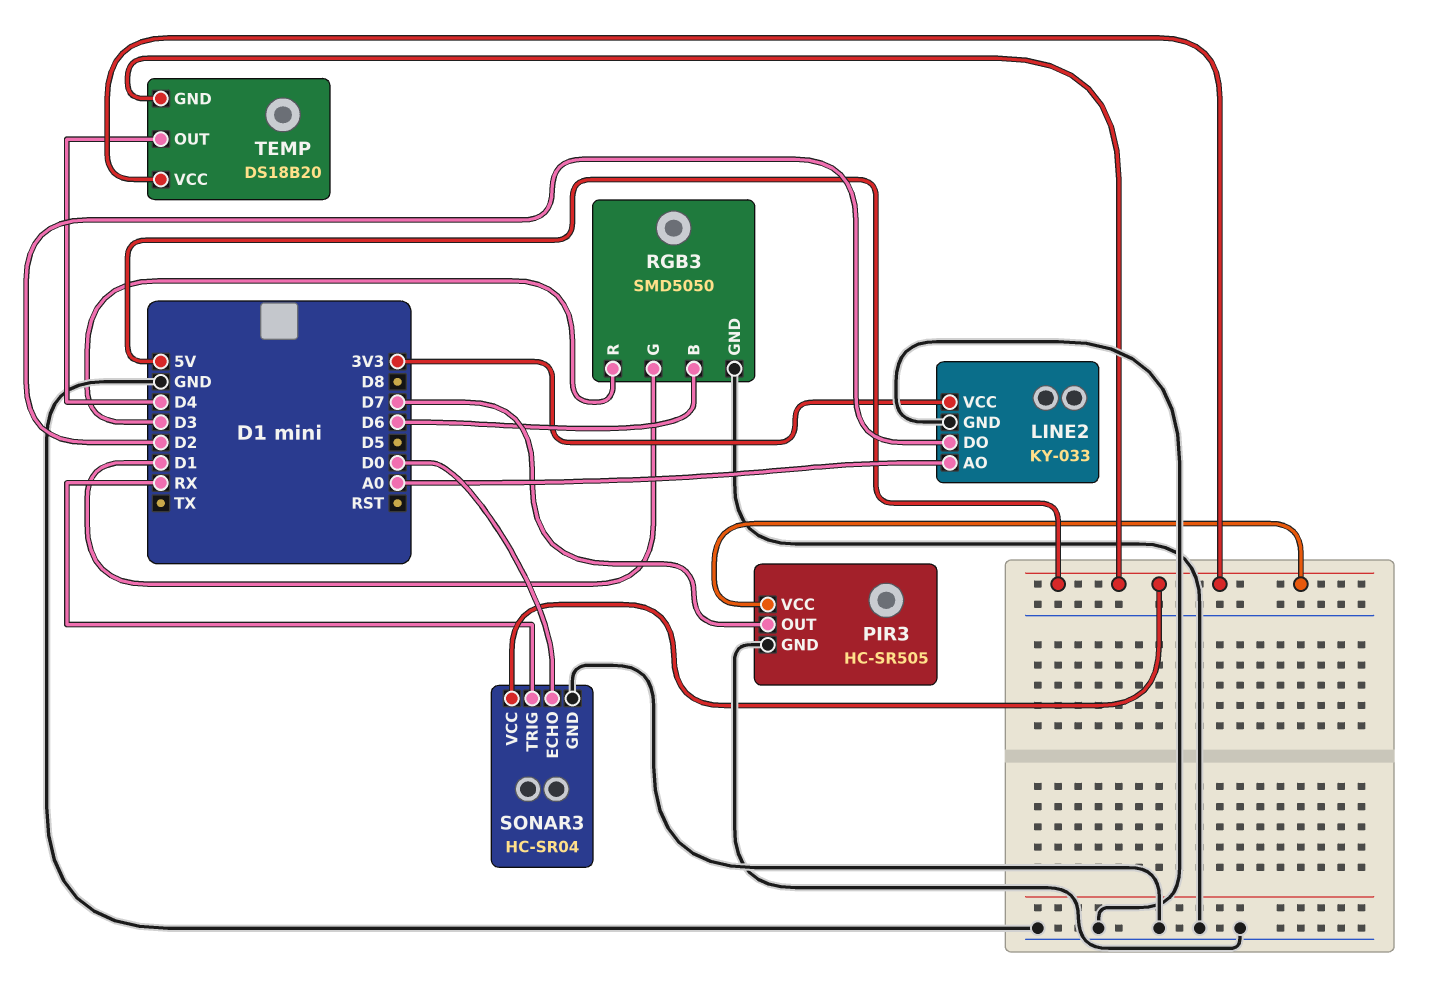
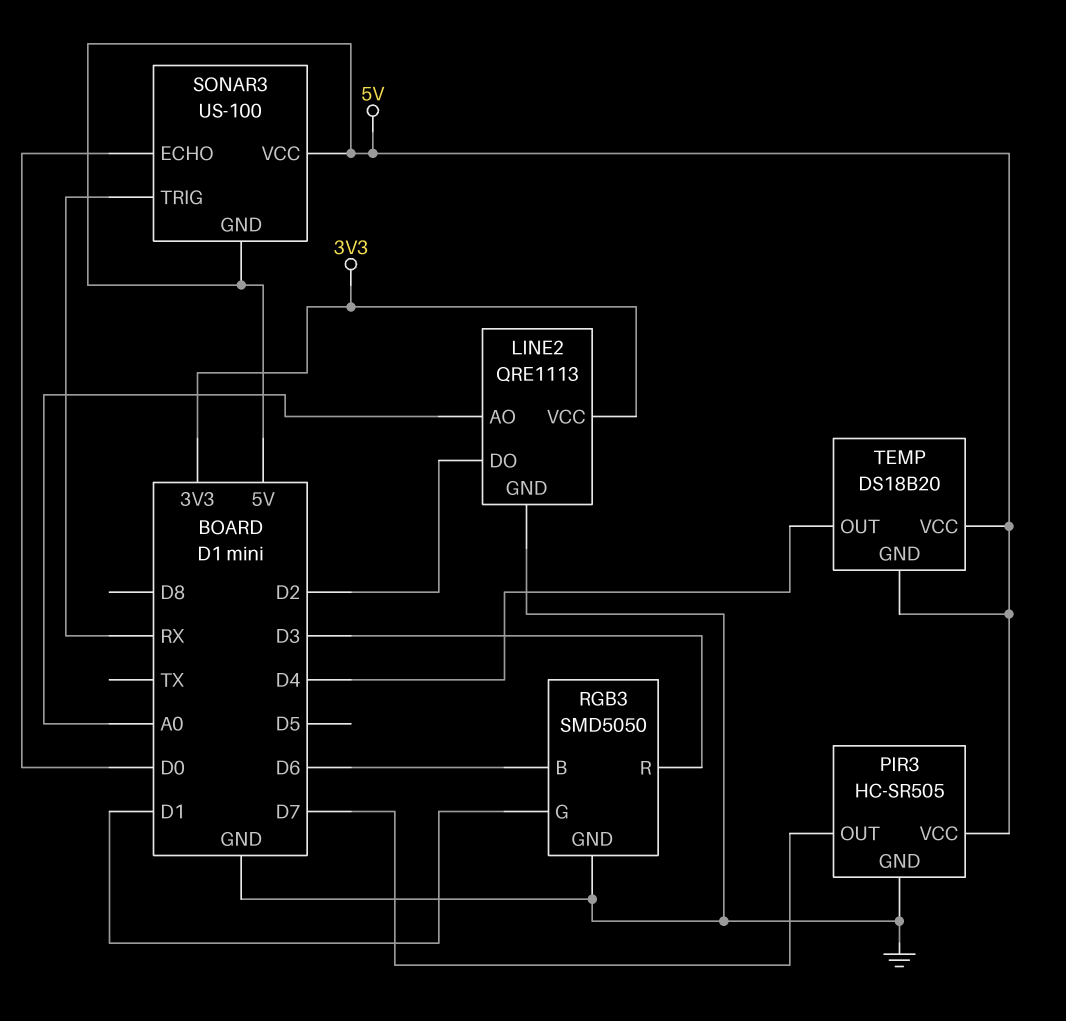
LINE2: KY-033 -> QRE1113
SONAR3: HC-SR04 -> US-100
SONAR3 pin GND: GND -> 5V

